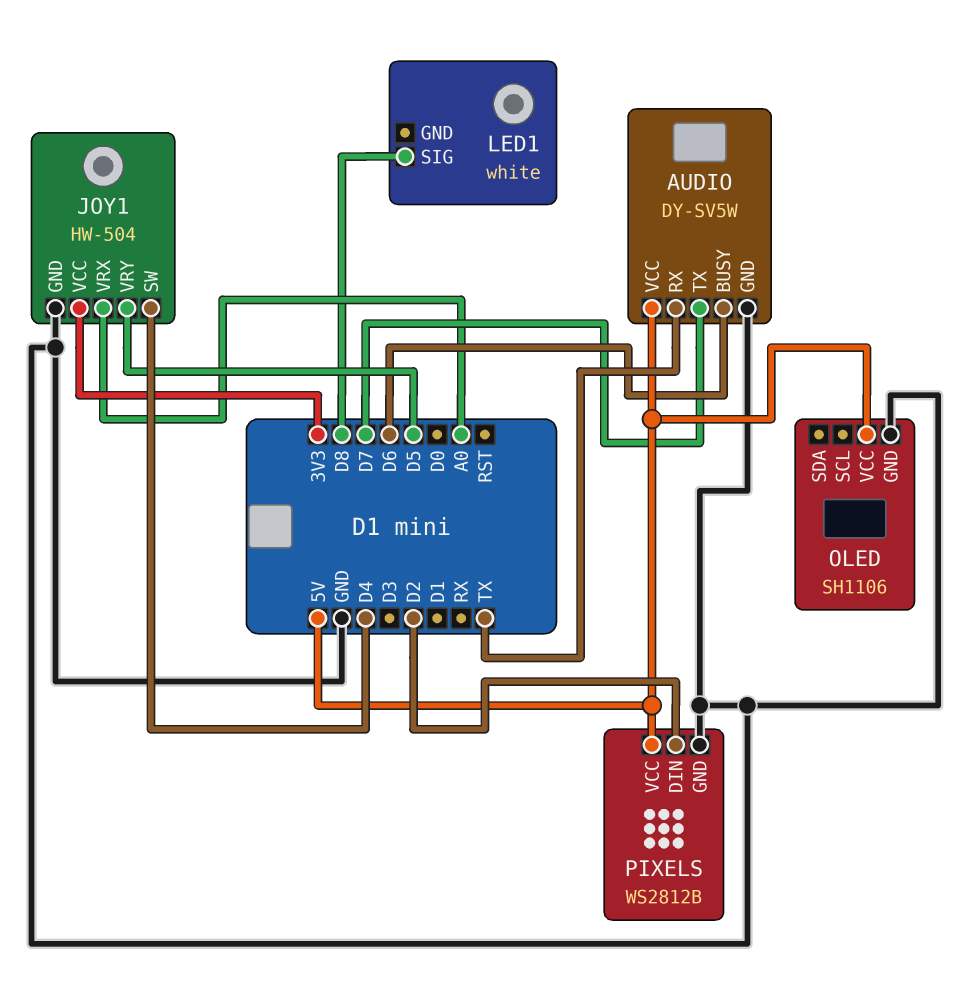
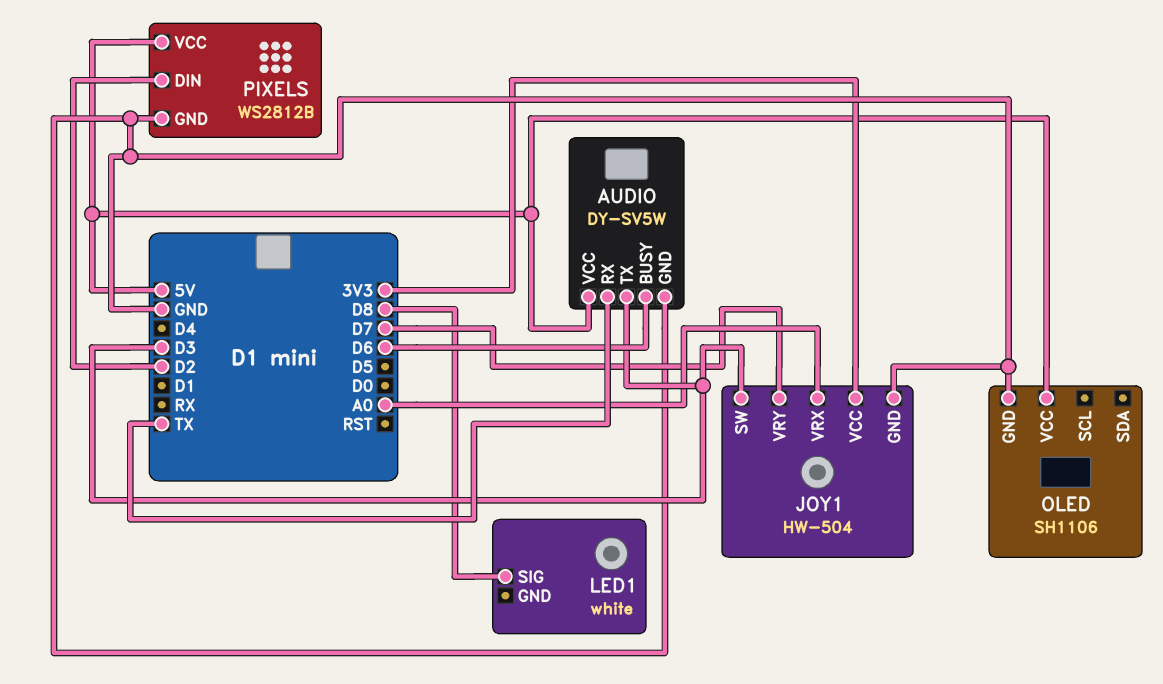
AUDIO pin TX: D7 -> D3
JOY1 pin SW: D4 -> D3
JOY1 pin VRY: D5 -> D7

